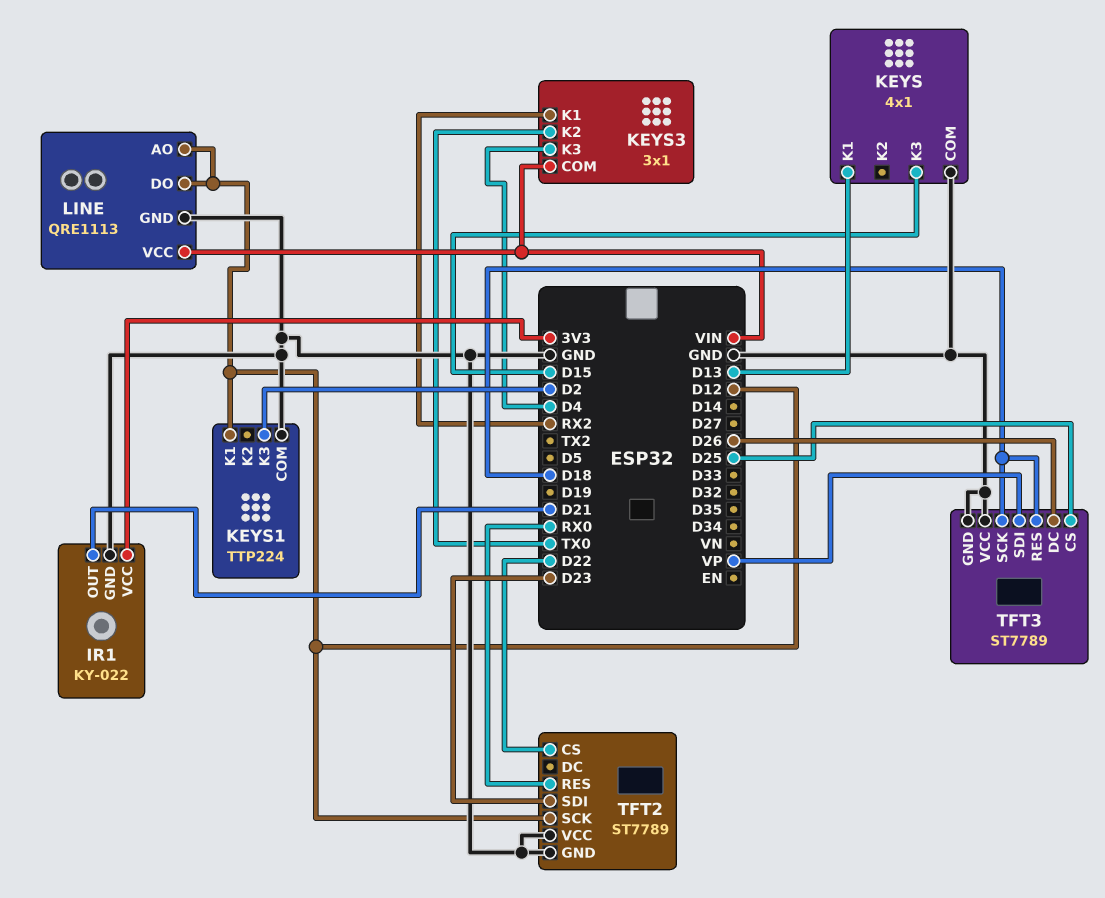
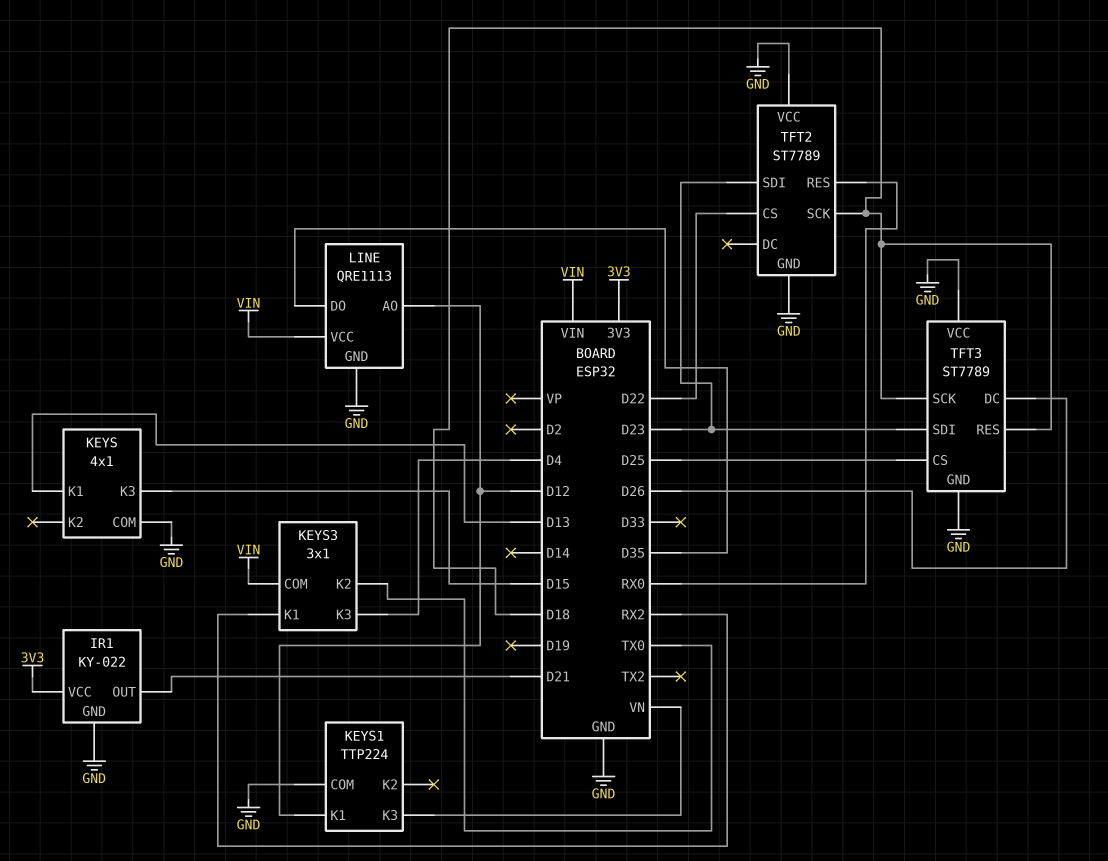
KEYS1 pin K3: D2 -> VN
LINE pin DO: D12 -> D35
TFT2 pin SCK: D12 -> D18
TFT3 pin SDI: VP -> D23

